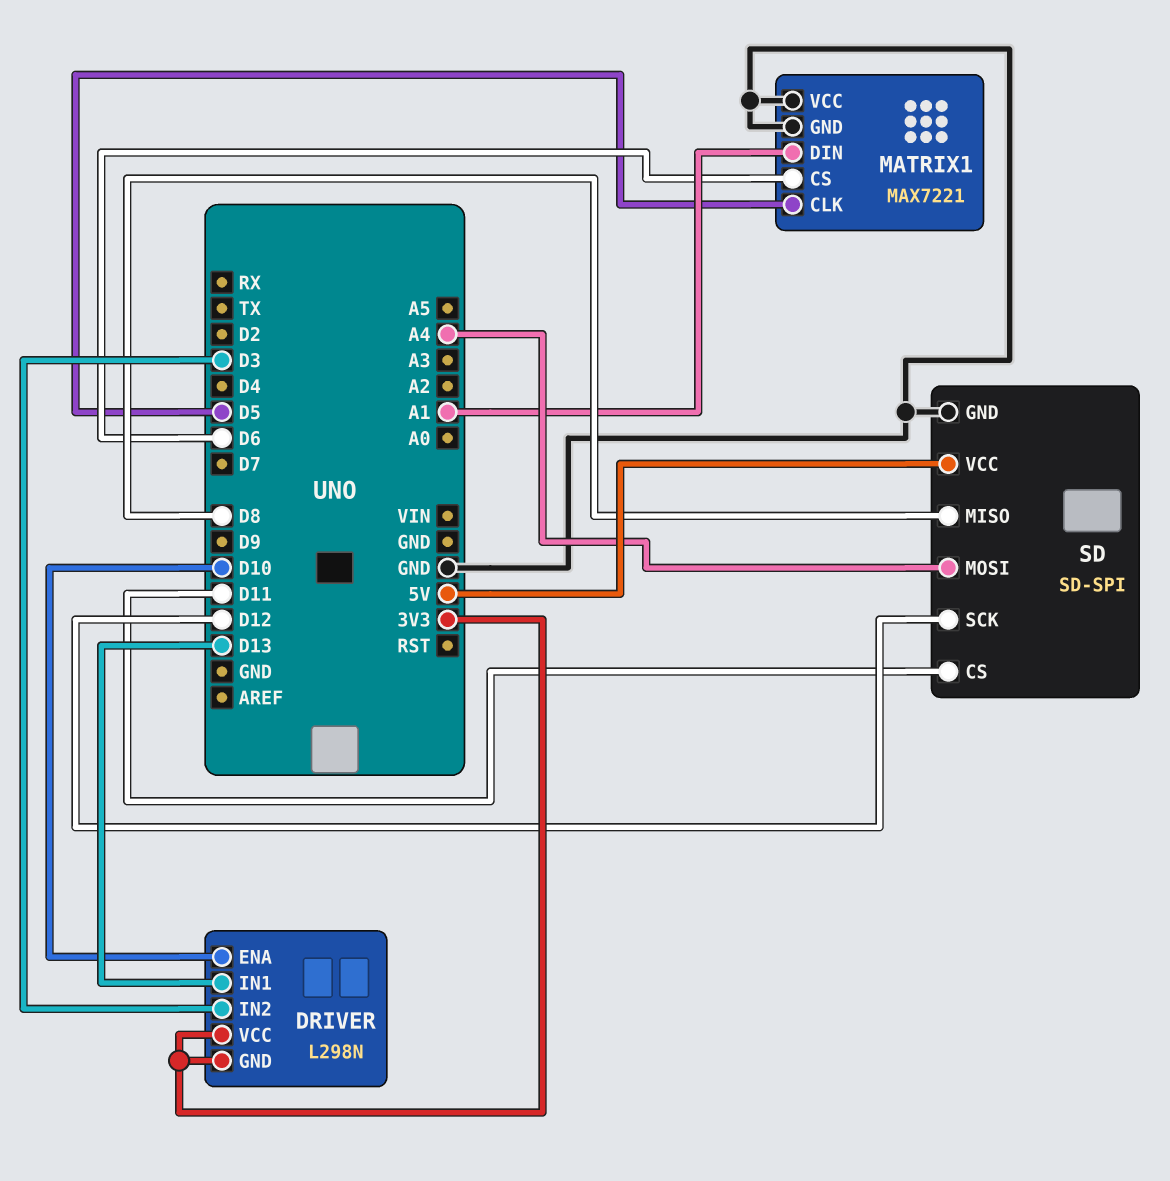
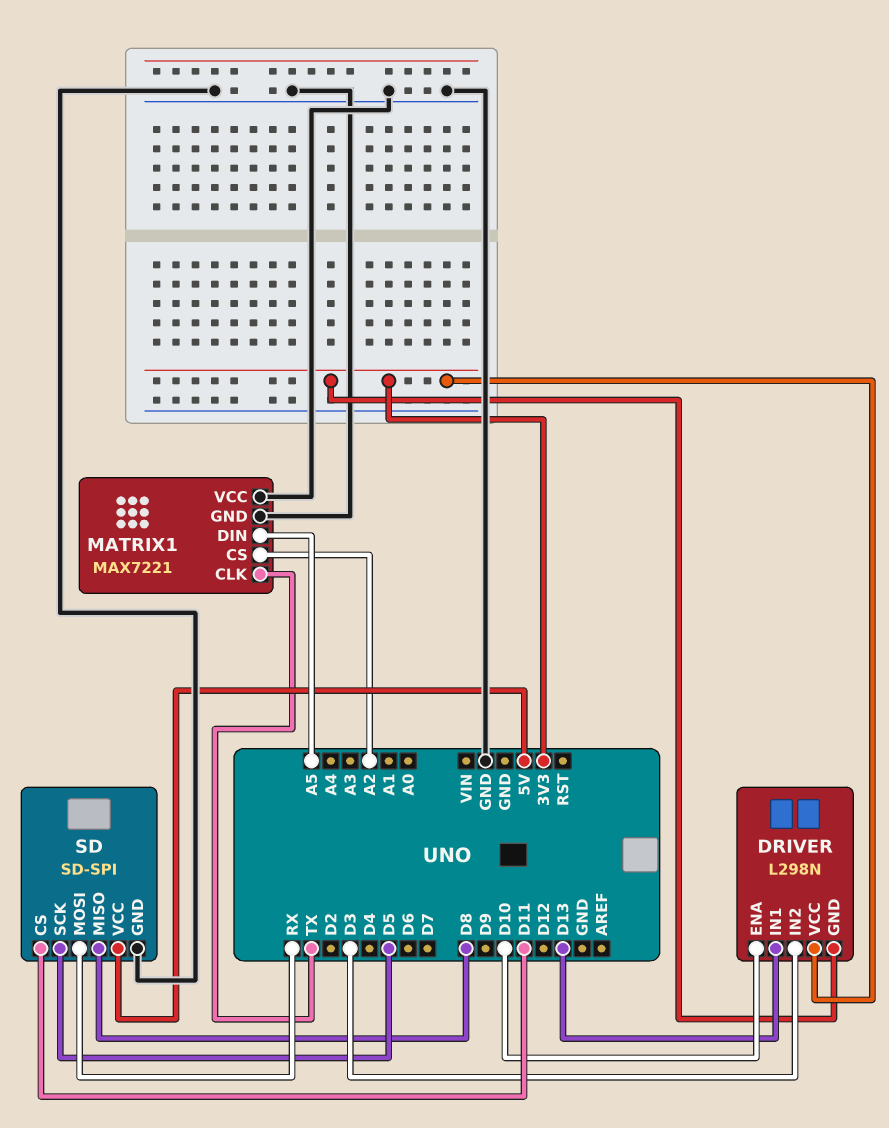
MATRIX1 pin CLK: D5 -> TX
MATRIX1 pin CS: D6 -> A2
MATRIX1 pin DIN: A1 -> A5
SD pin MOSI: A4 -> RX
SD pin SCK: D12 -> D5

